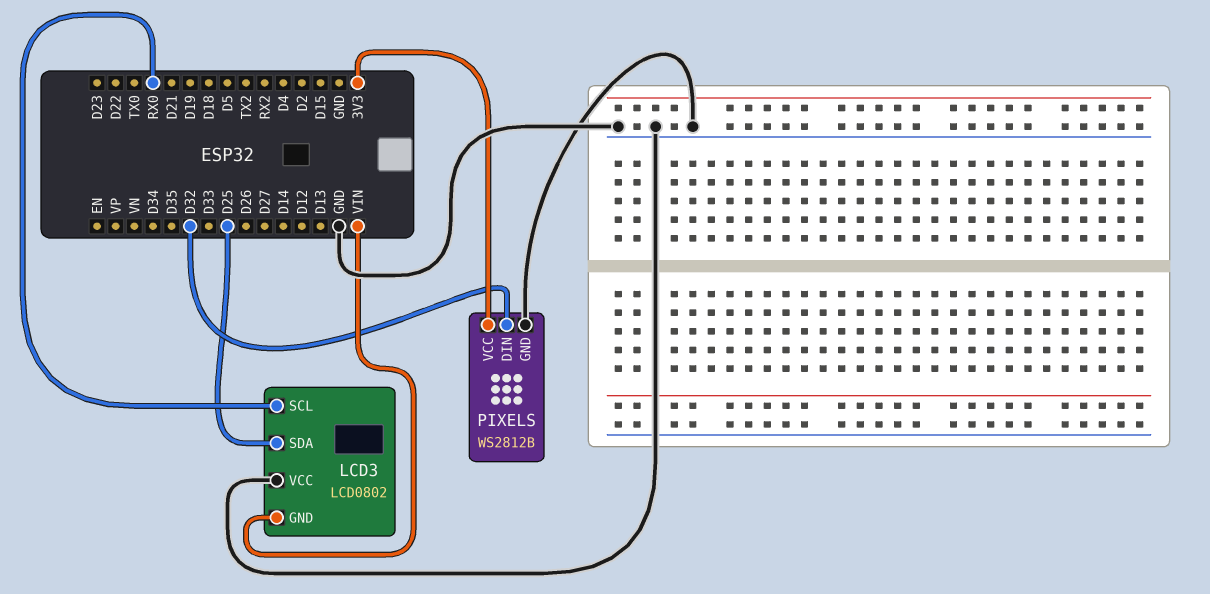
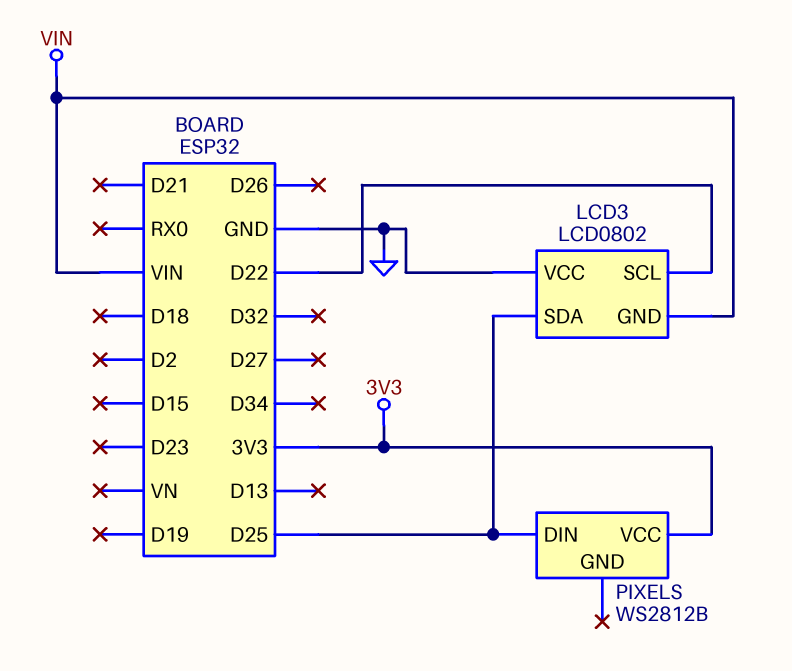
LCD3 pin SCL: RX0 -> D22
PIXELS pin DIN: D32 -> D25
PIXELS pin GND: GND -> none

